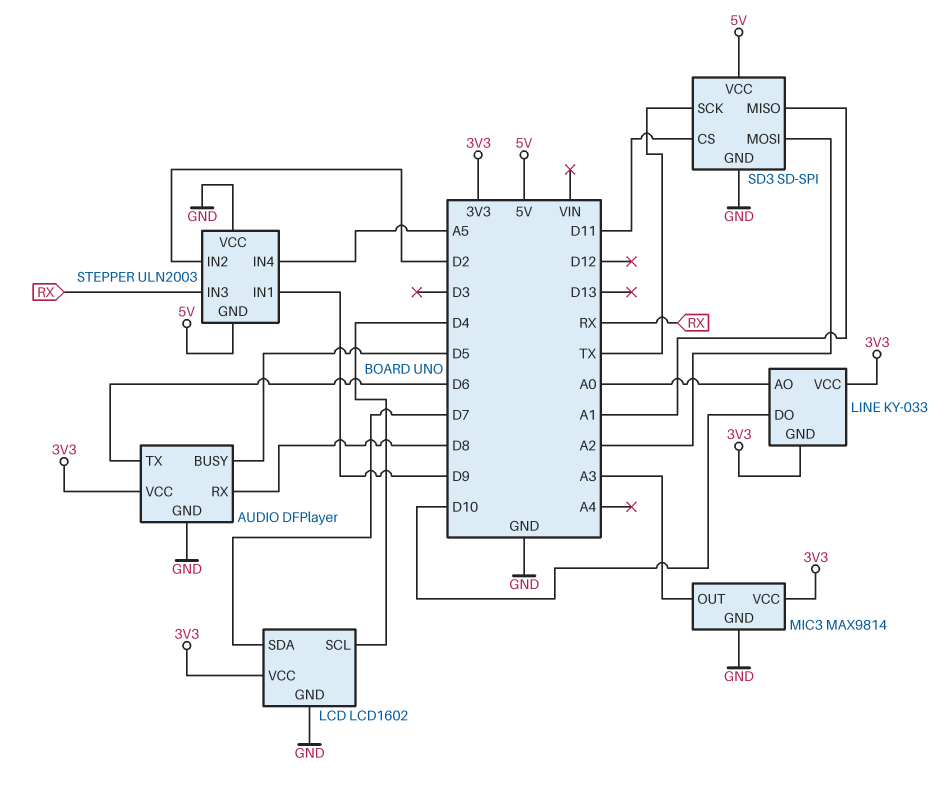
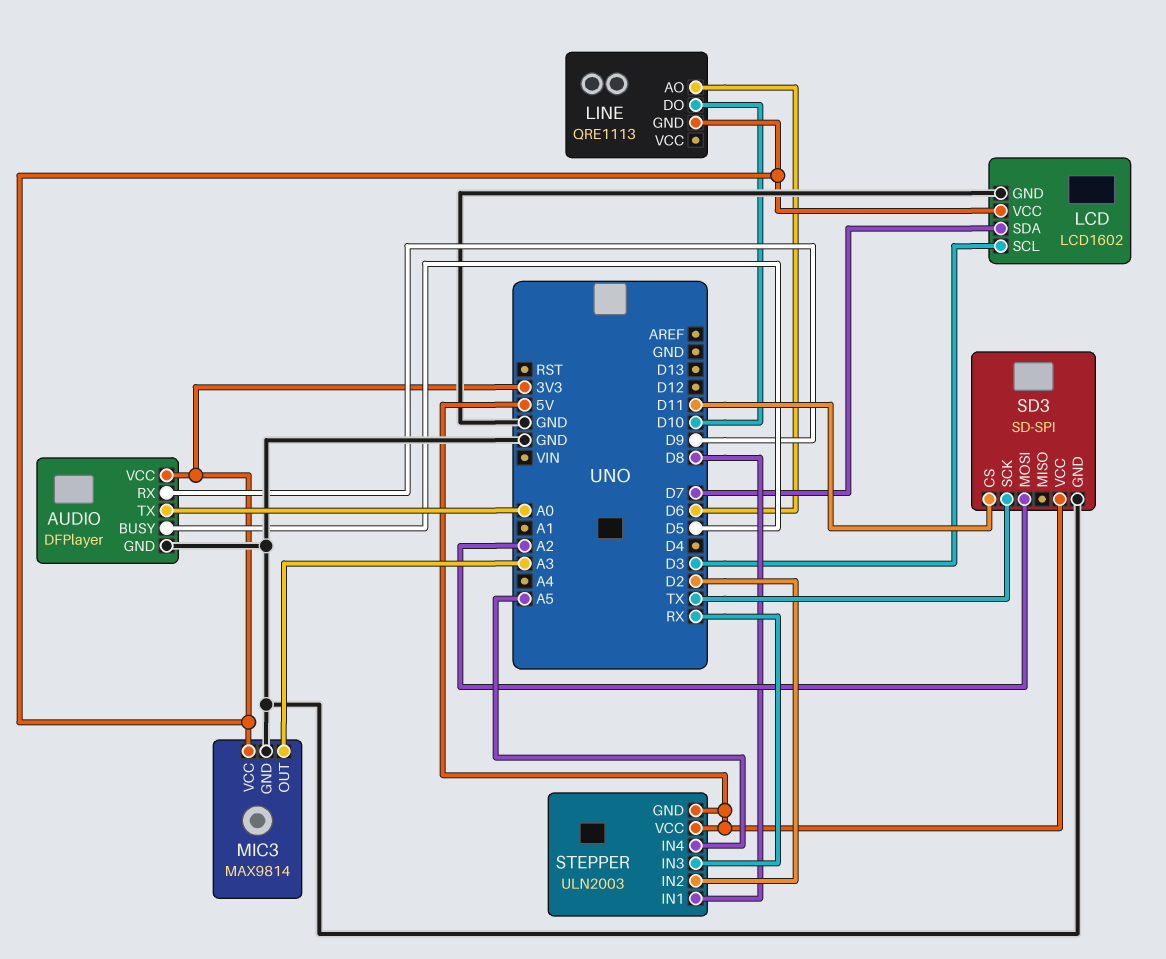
AUDIO pin RX: D8 -> D9
AUDIO pin TX: D6 -> A0
LCD pin SCL: D4 -> D3
LINE: KY-033 -> QRE1113
LINE pin AO: A0 -> D6
LINE pin VCC: 3V3 -> none
SD3 pin MISO: A1 -> none
STEPPER pin IN1: D9 -> D8
STEPPER pin VCC: GND -> 5V

